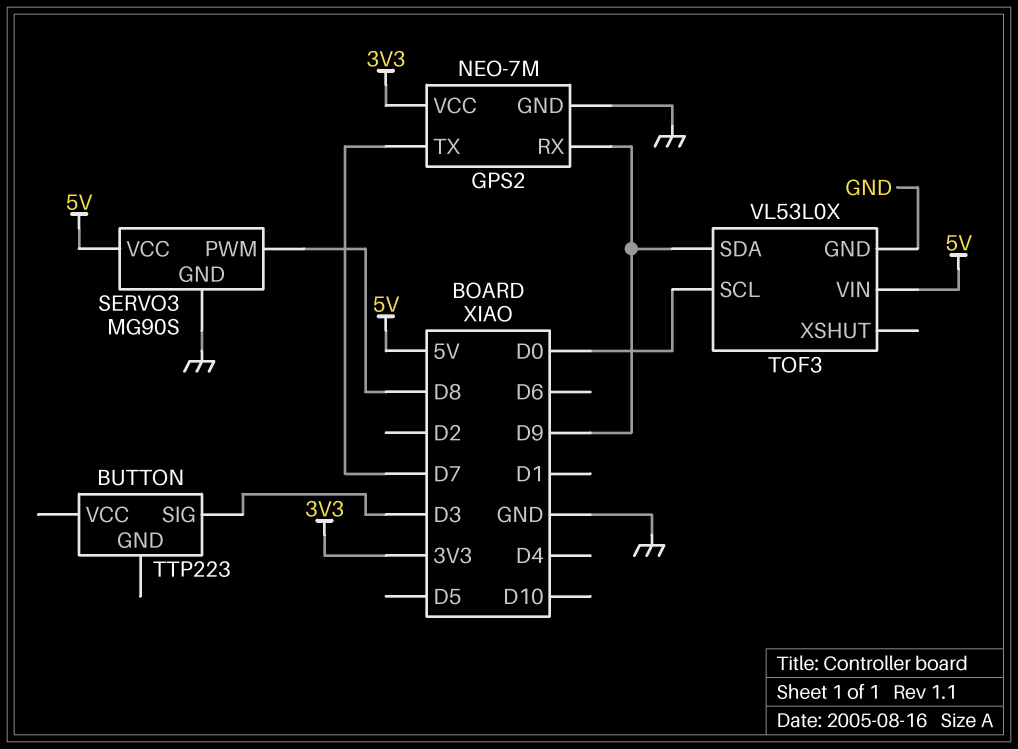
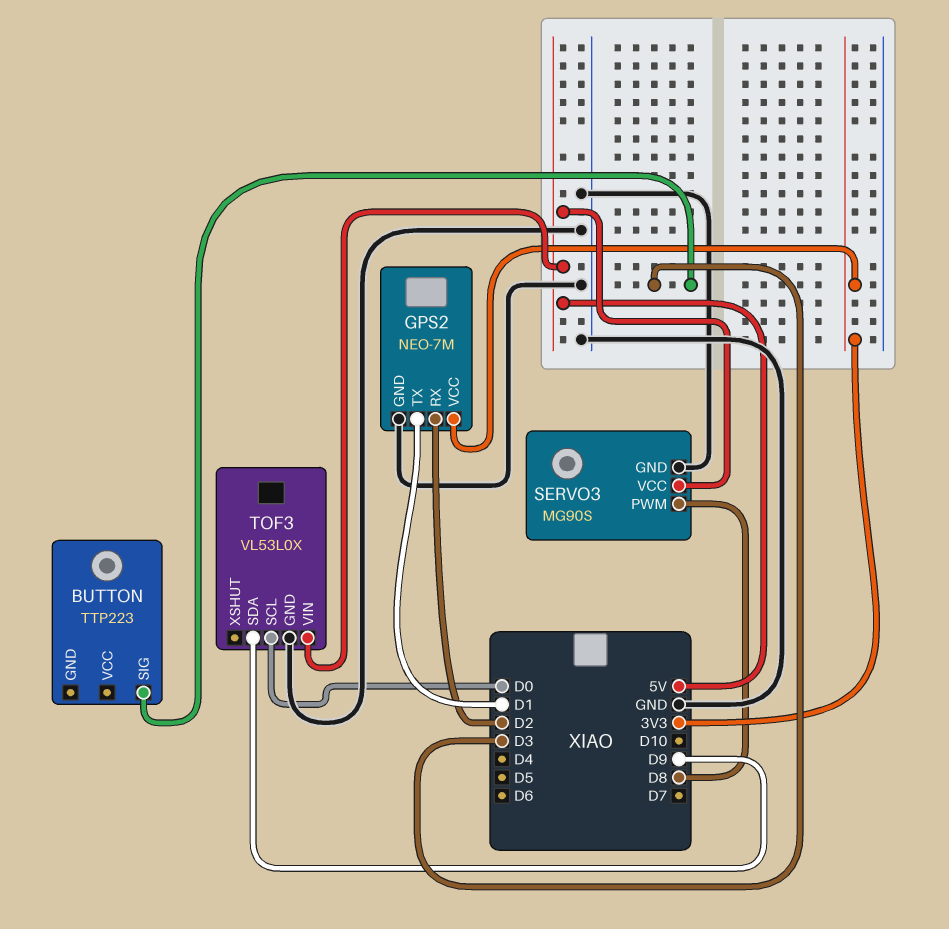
GPS2 pin RX: D9 -> D2
GPS2 pin TX: D7 -> D1

